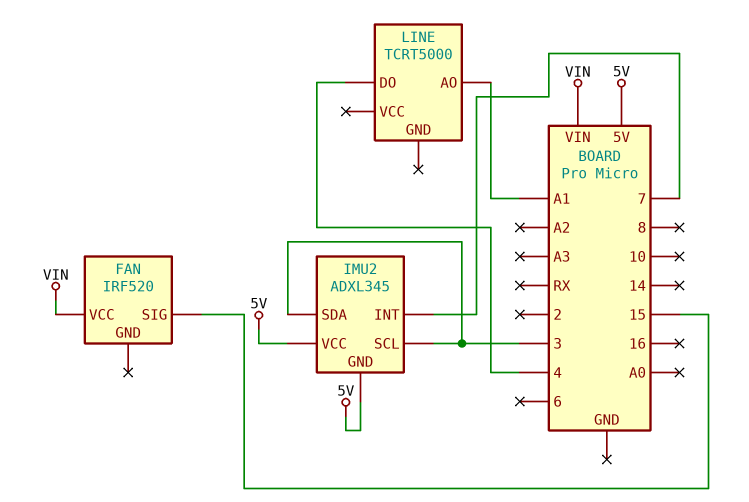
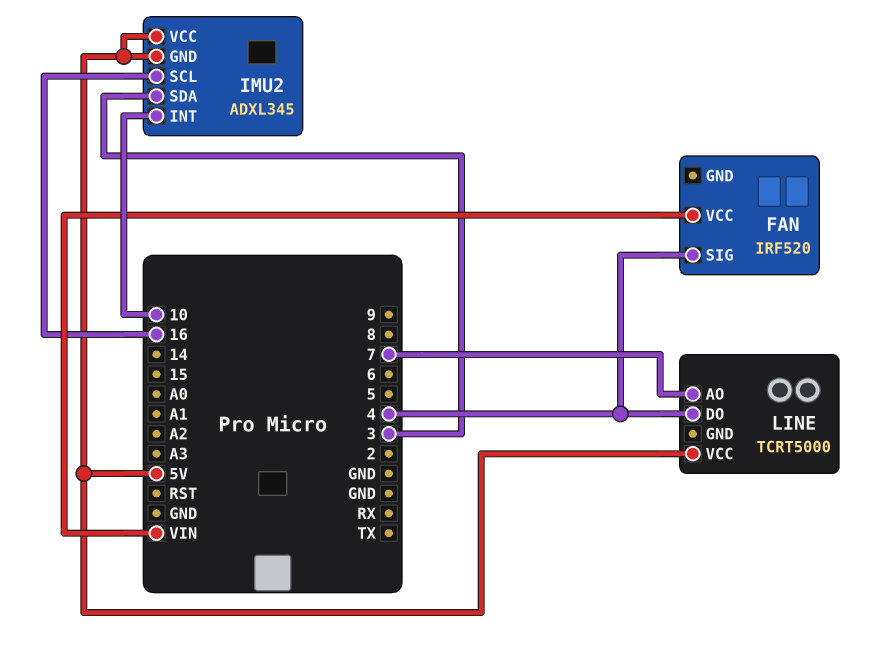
FAN pin SIG: 15 -> 4
IMU2 pin INT: 7 -> 10
IMU2 pin SCL: 3 -> 16
LINE pin AO: A1 -> 7
LINE pin VCC: none -> 5V

